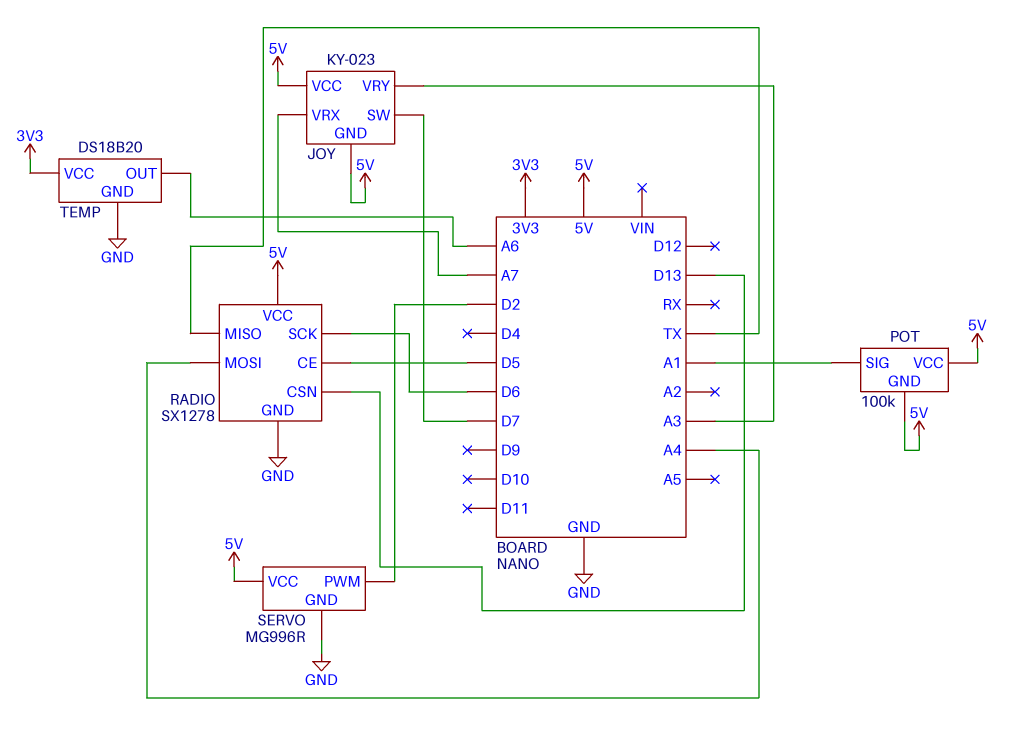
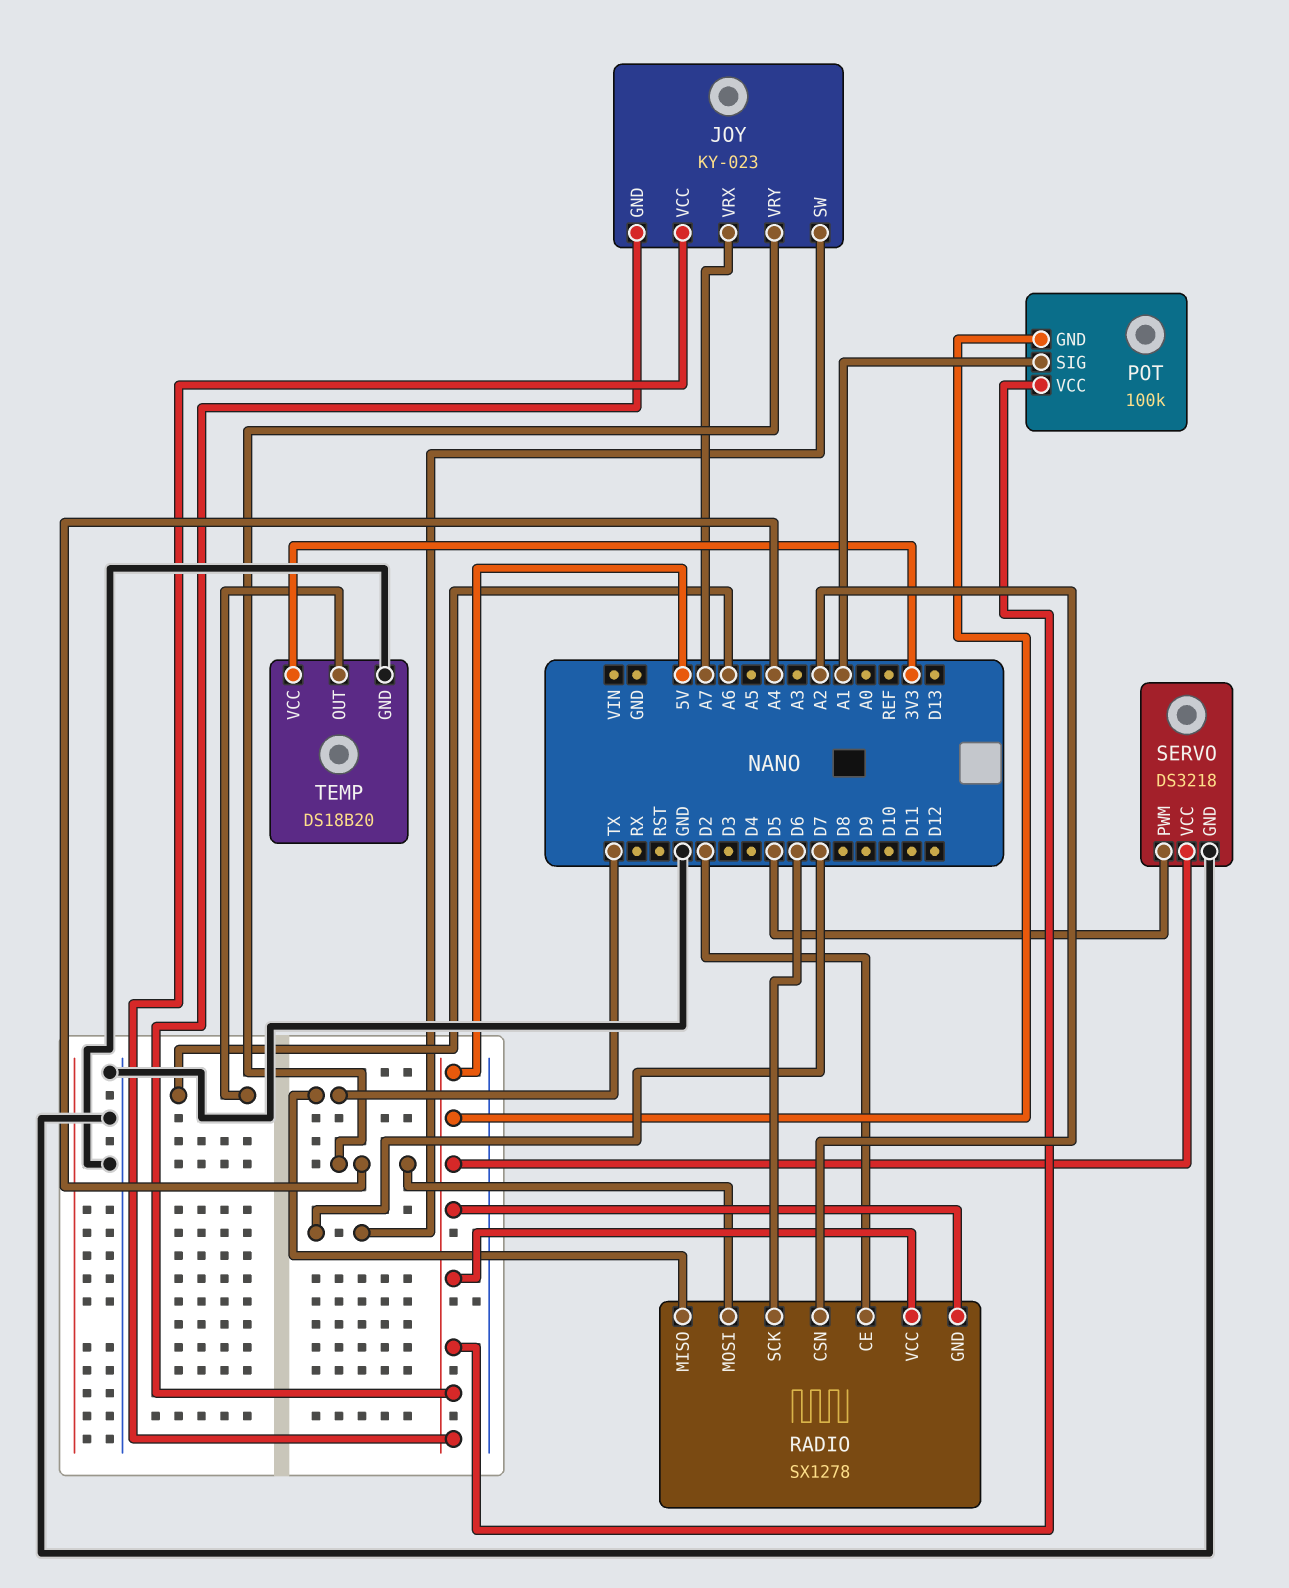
JOY pin VRY: A3 -> A4
RADIO pin CE: D5 -> D2
RADIO pin CSN: D13 -> A2
RADIO pin GND: GND -> 5V
SERVO: MG996R -> DS3218
SERVO pin PWM: D2 -> D5

